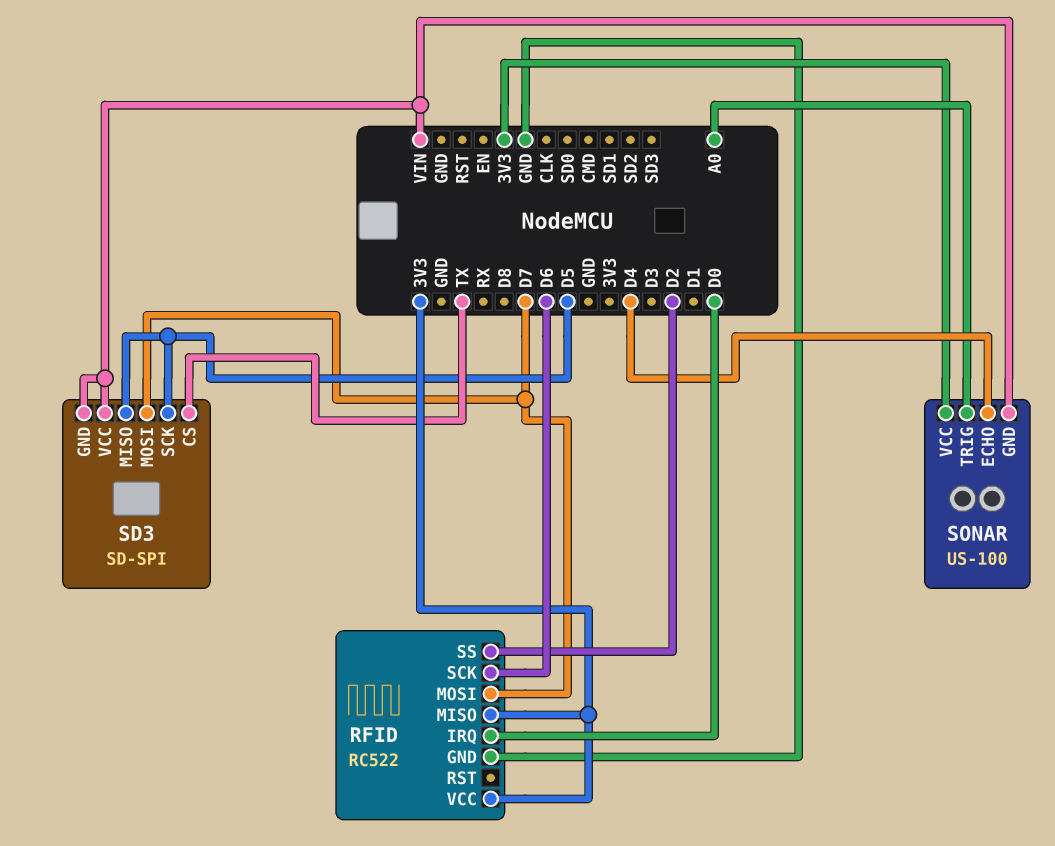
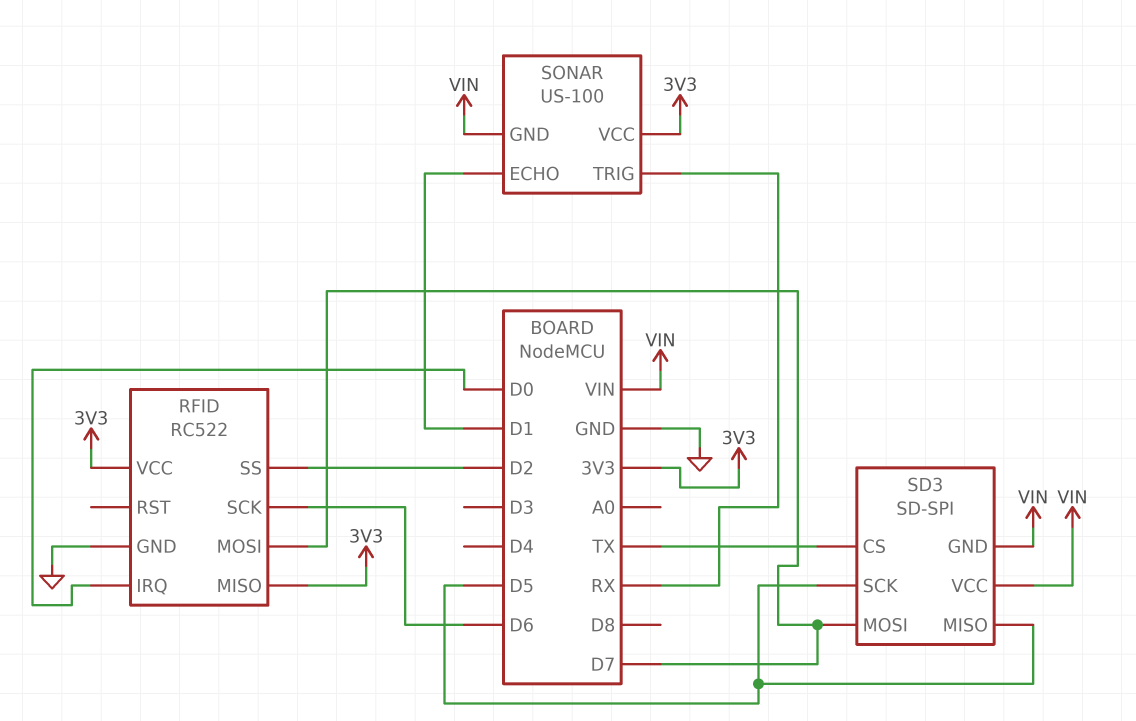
SONAR pin ECHO: D4 -> D1
SONAR pin TRIG: A0 -> RX

